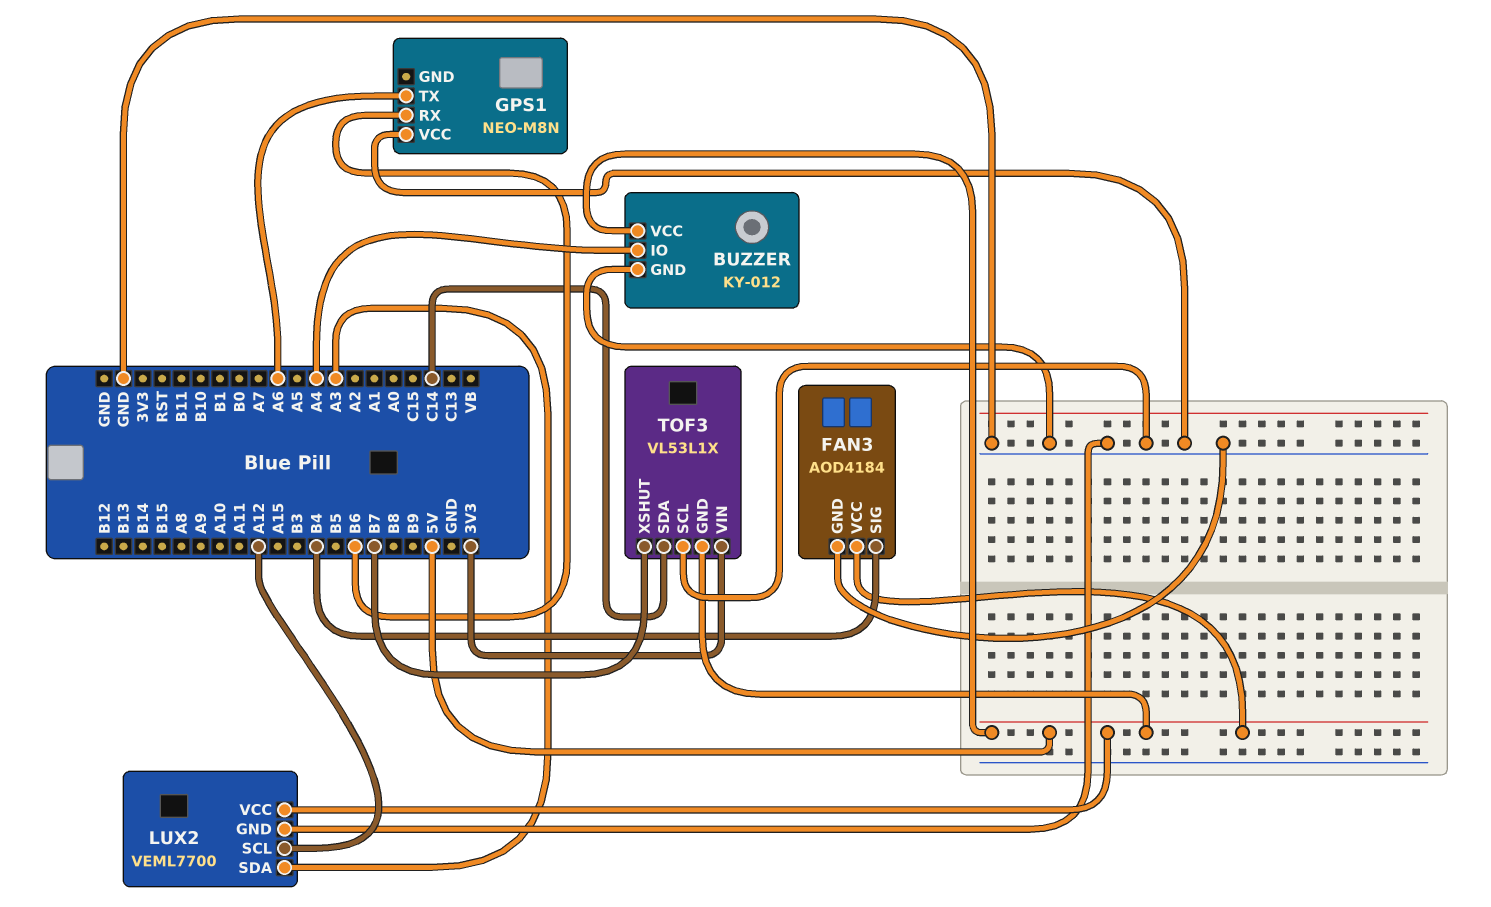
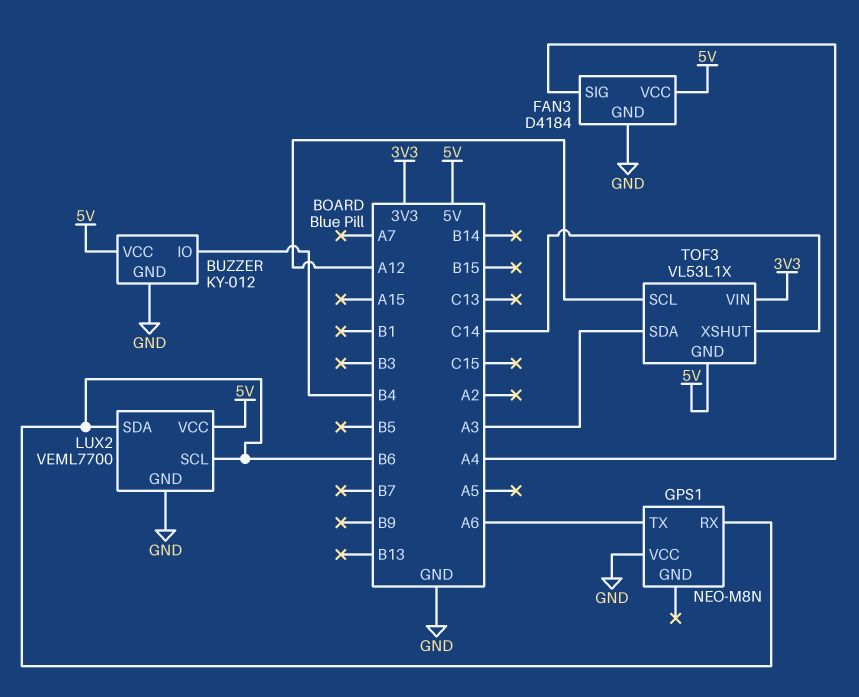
BUZZER pin IO: A4 -> B4
FAN3: AOD4184 -> D4184
FAN3 pin SIG: B4 -> A4
LUX2 pin SCL: A12 -> B6
LUX2 pin SDA: A3 -> B6
TOF3 pin SCL: GND -> A12
TOF3 pin SDA: C14 -> A3
TOF3 pin XSHUT: B7 -> C14

